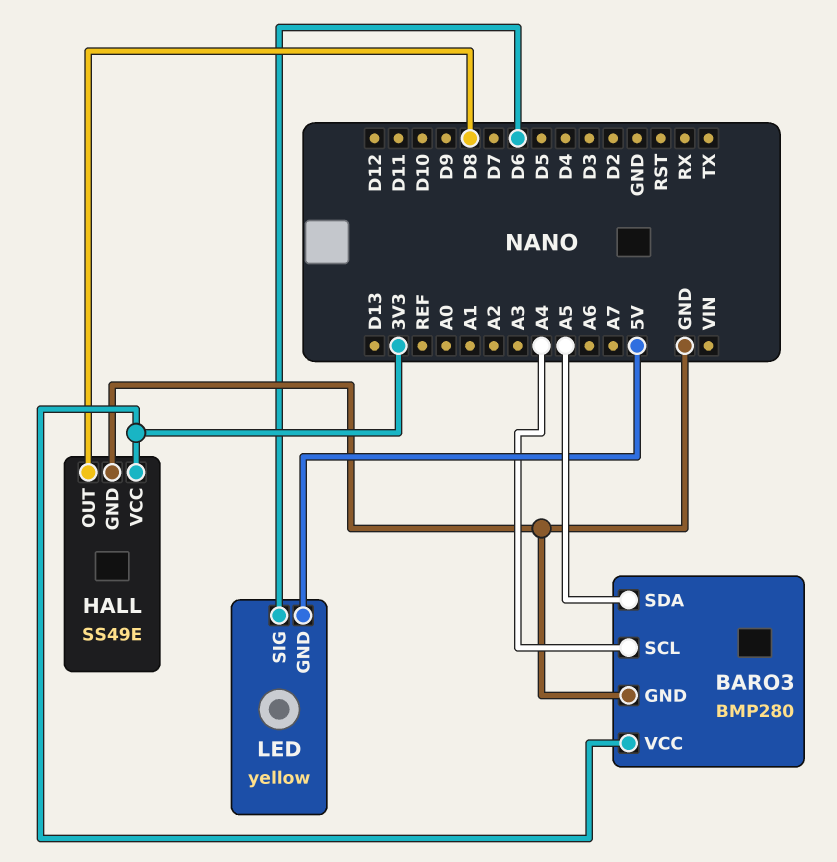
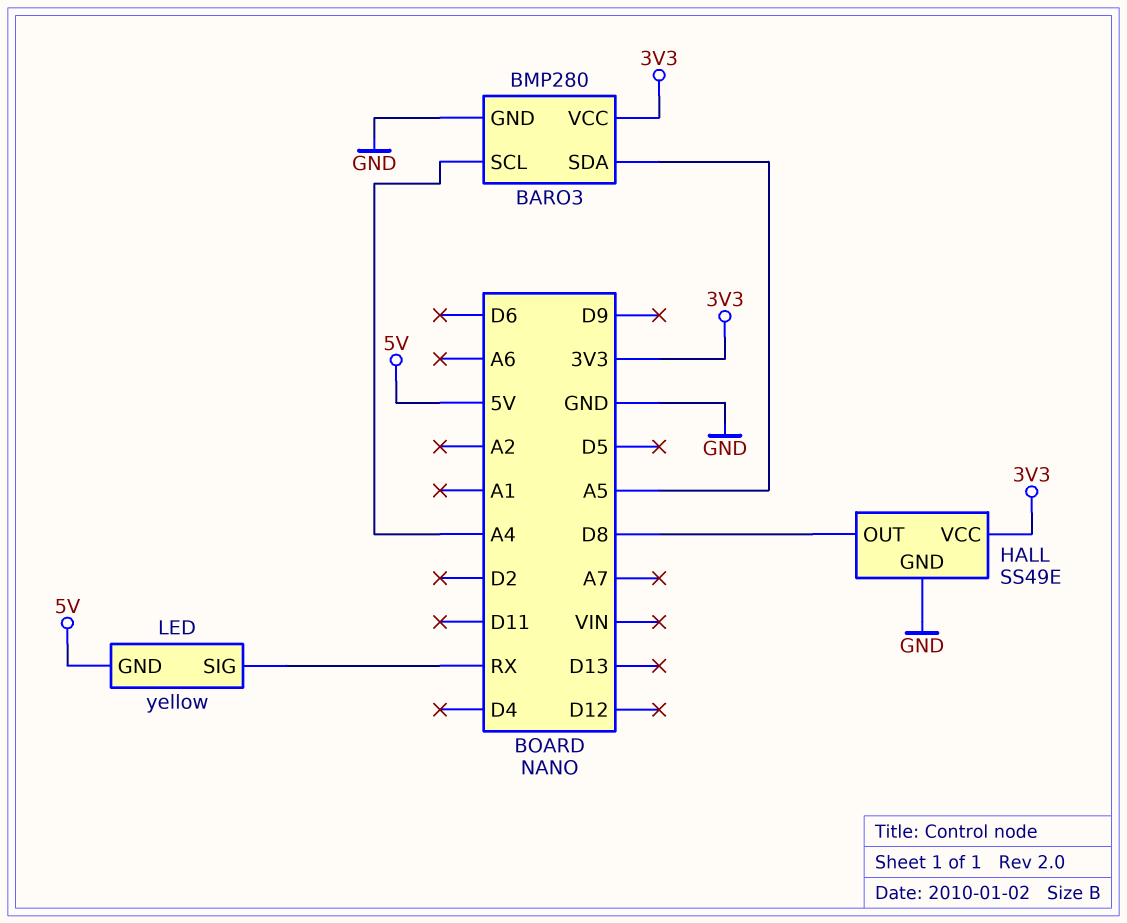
LED pin SIG: D6 -> RX

